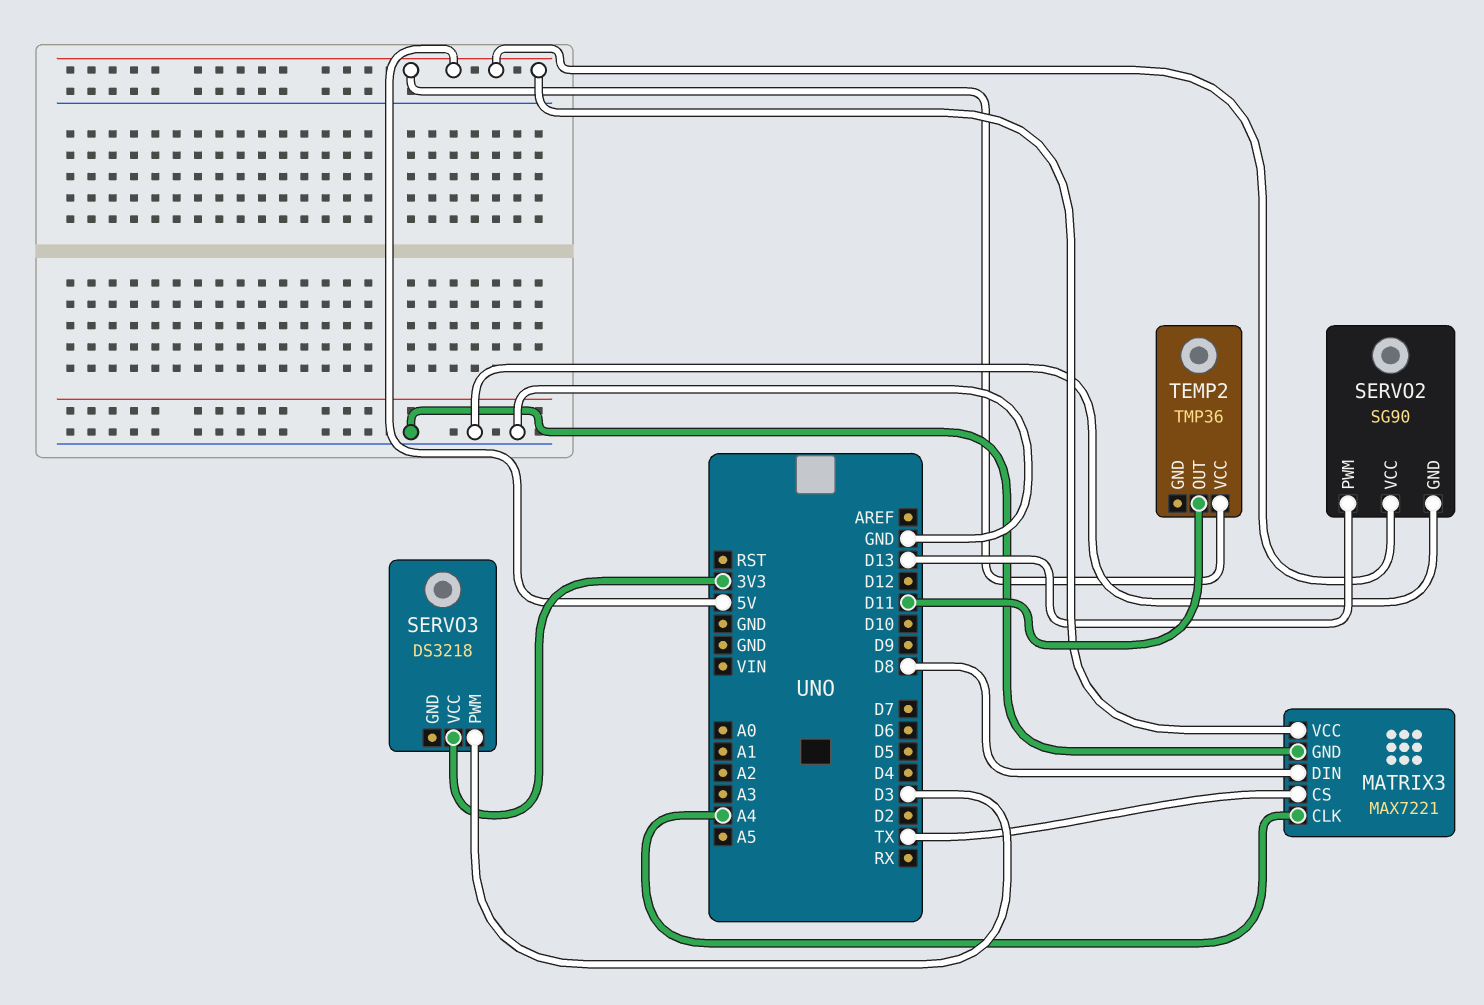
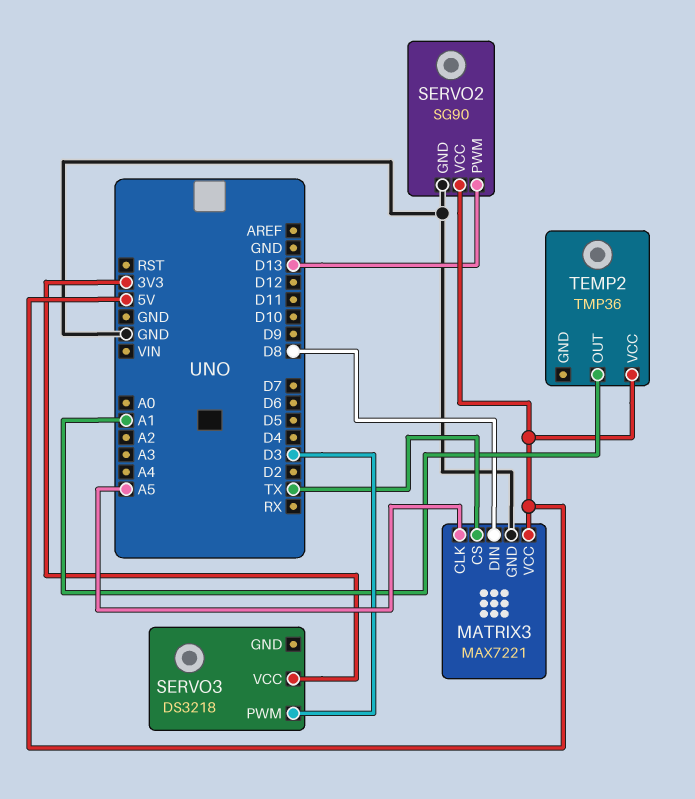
MATRIX3 pin CLK: A4 -> A5
TEMP2 pin OUT: D11 -> A1

